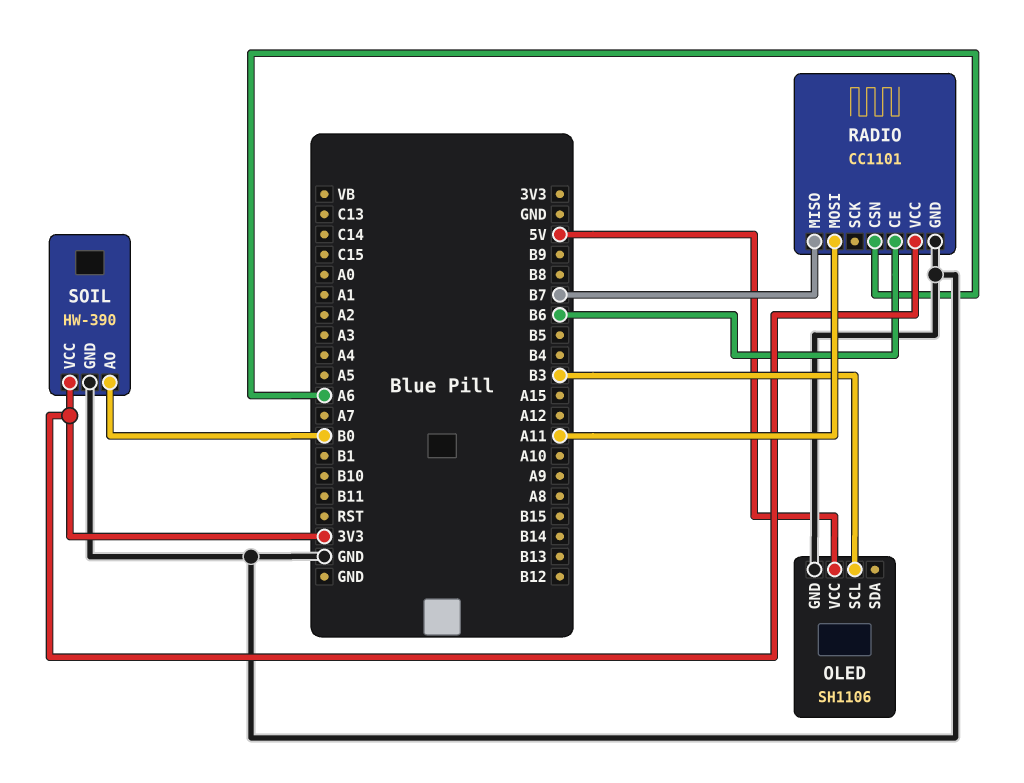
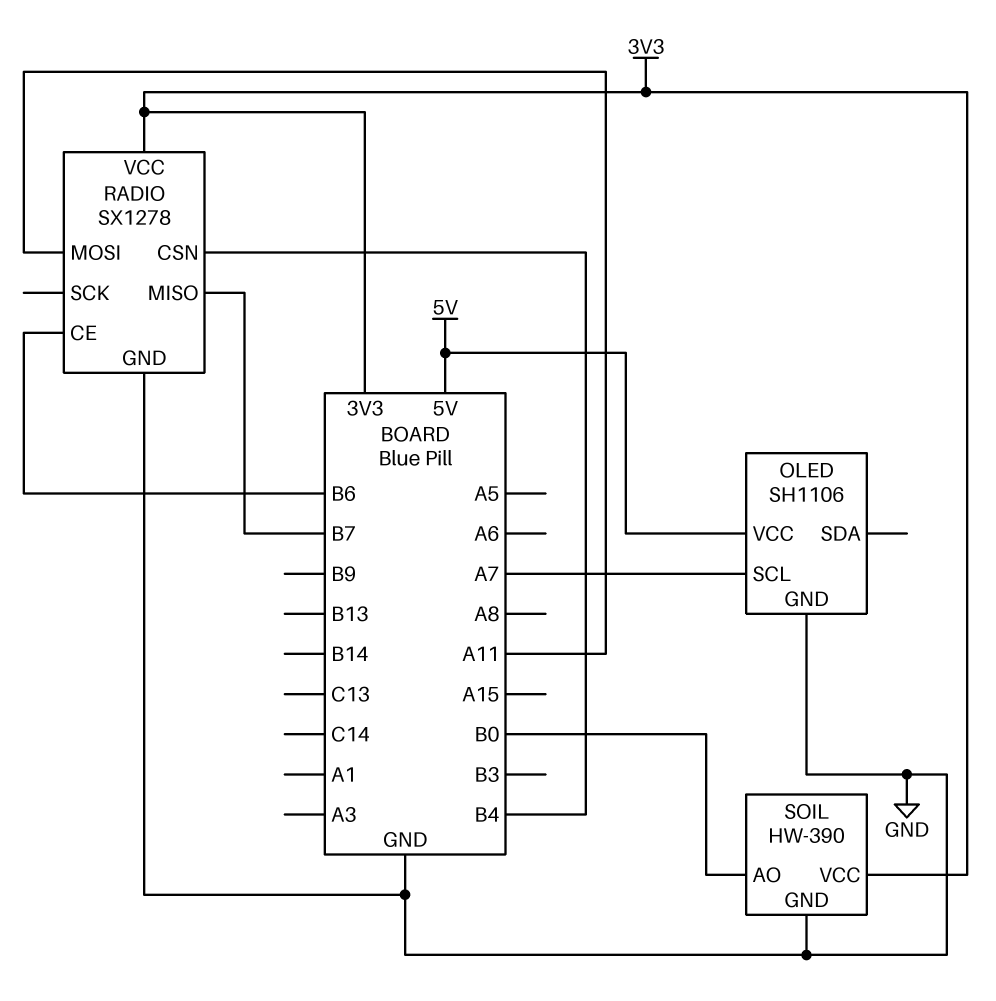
OLED pin SCL: B3 -> A7
RADIO: CC1101 -> SX1278
RADIO pin CSN: A6 -> B4

